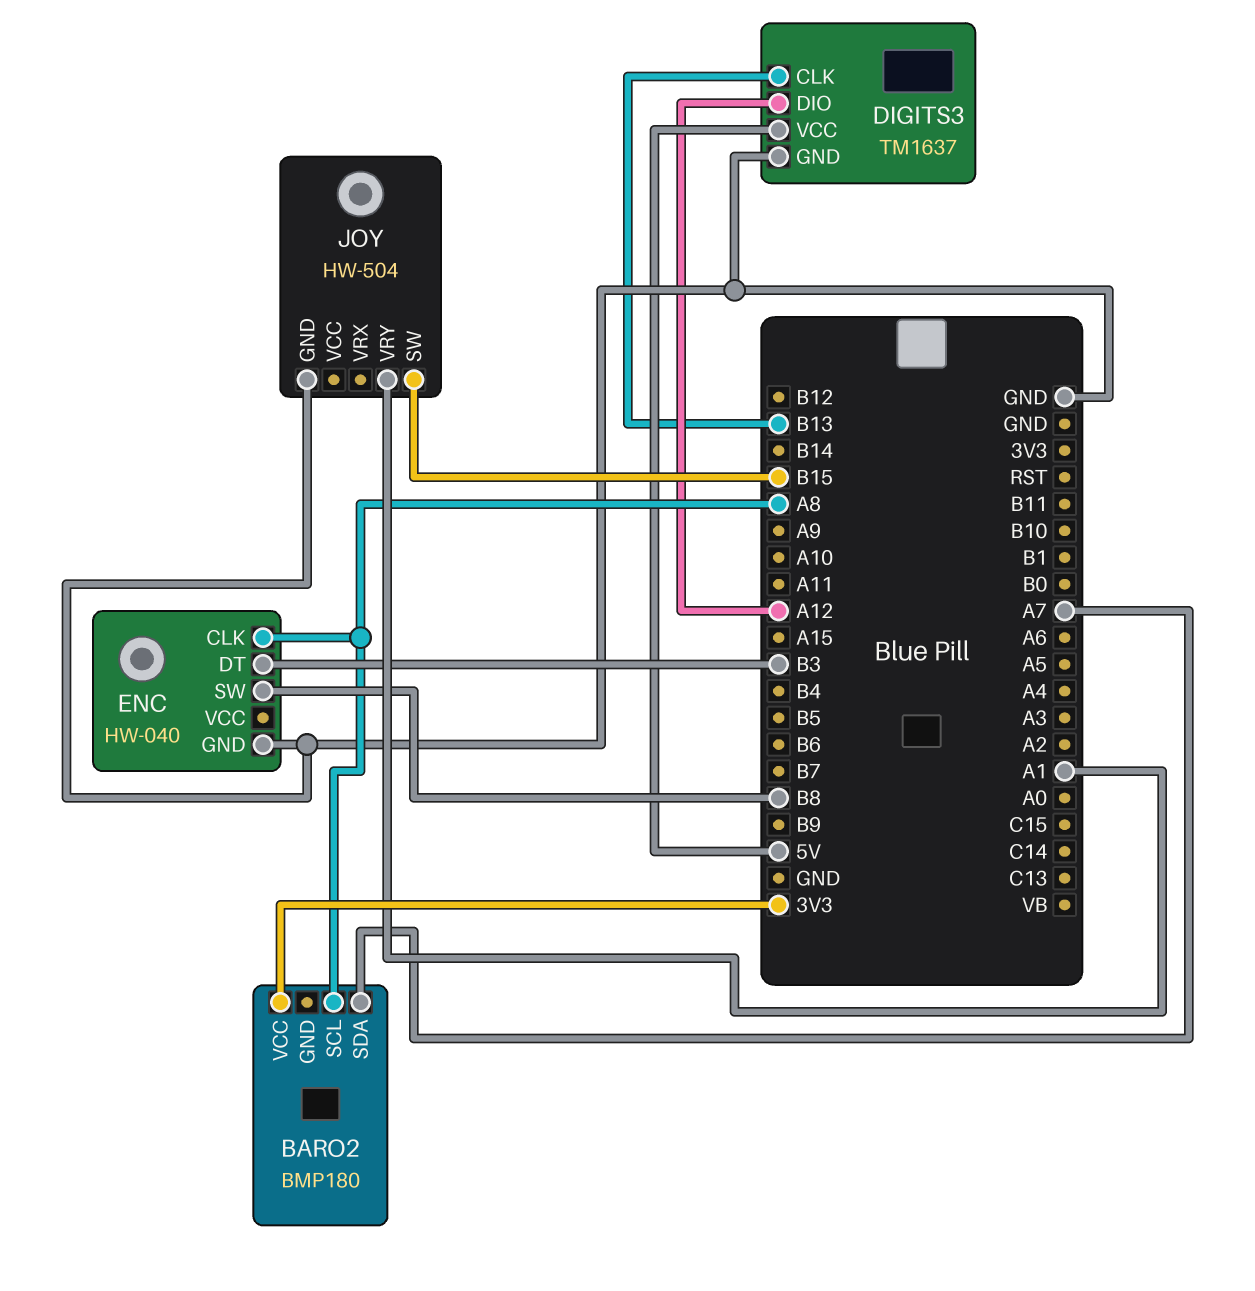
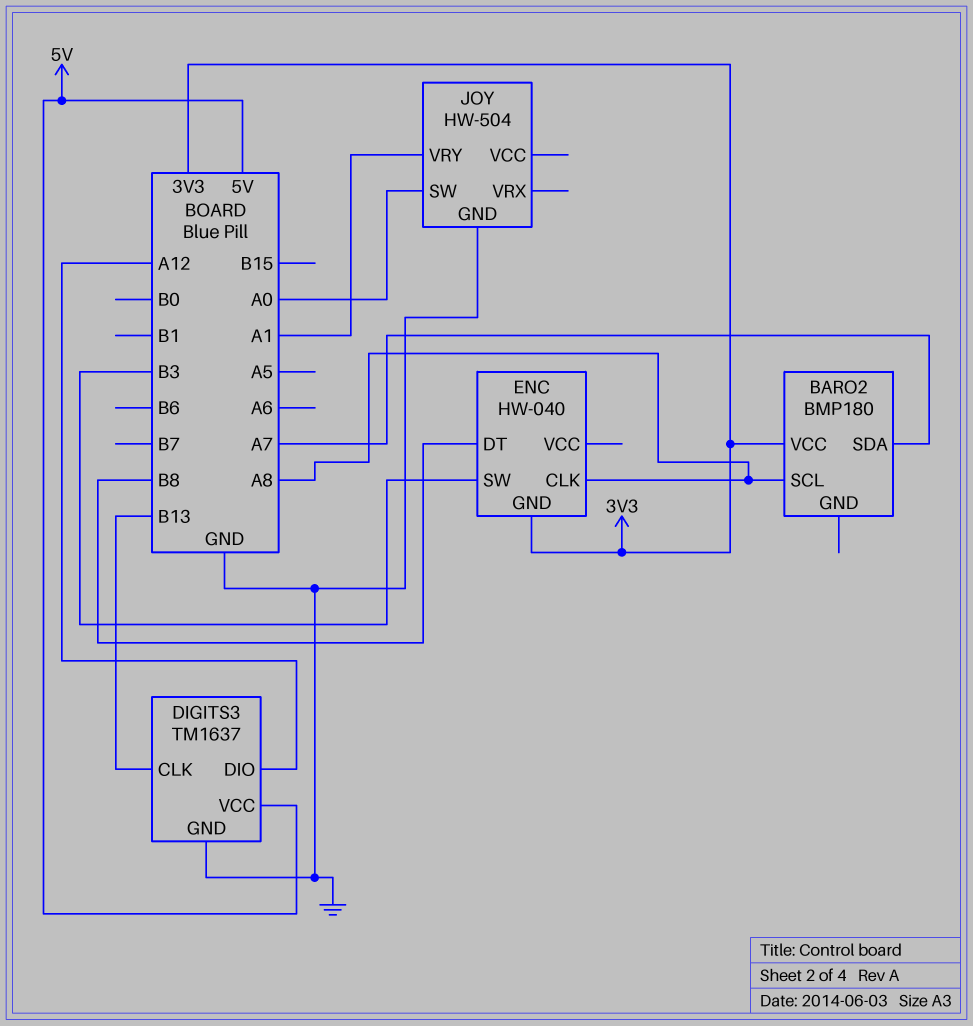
ENC pin DT: B3 -> B8
ENC pin GND: GND -> 3V3
ENC pin SW: B8 -> B3
JOY pin SW: B15 -> A0

